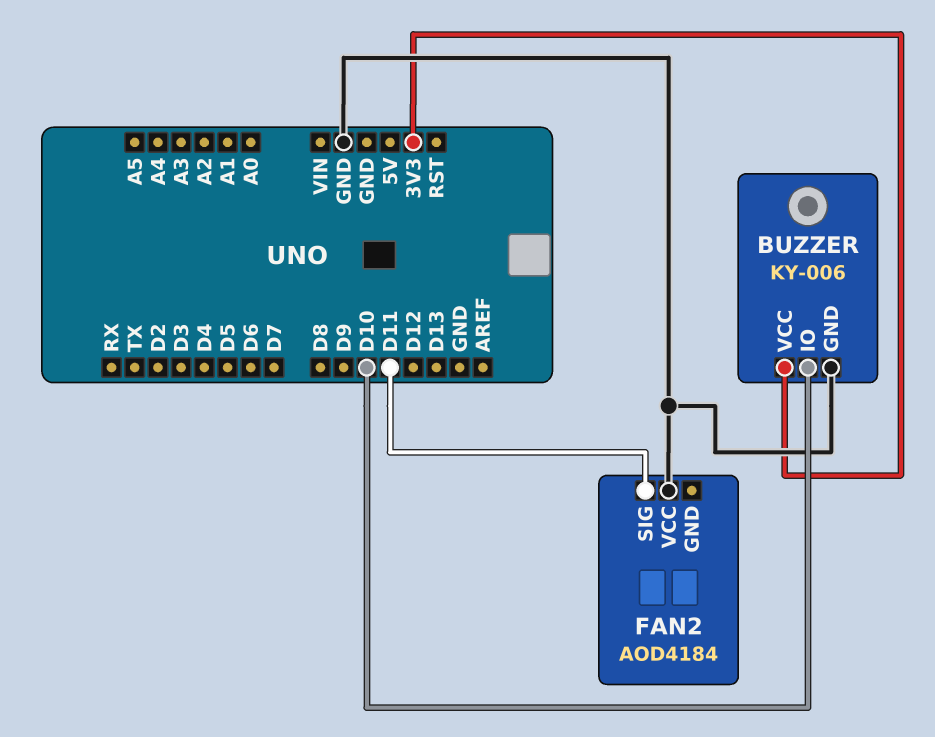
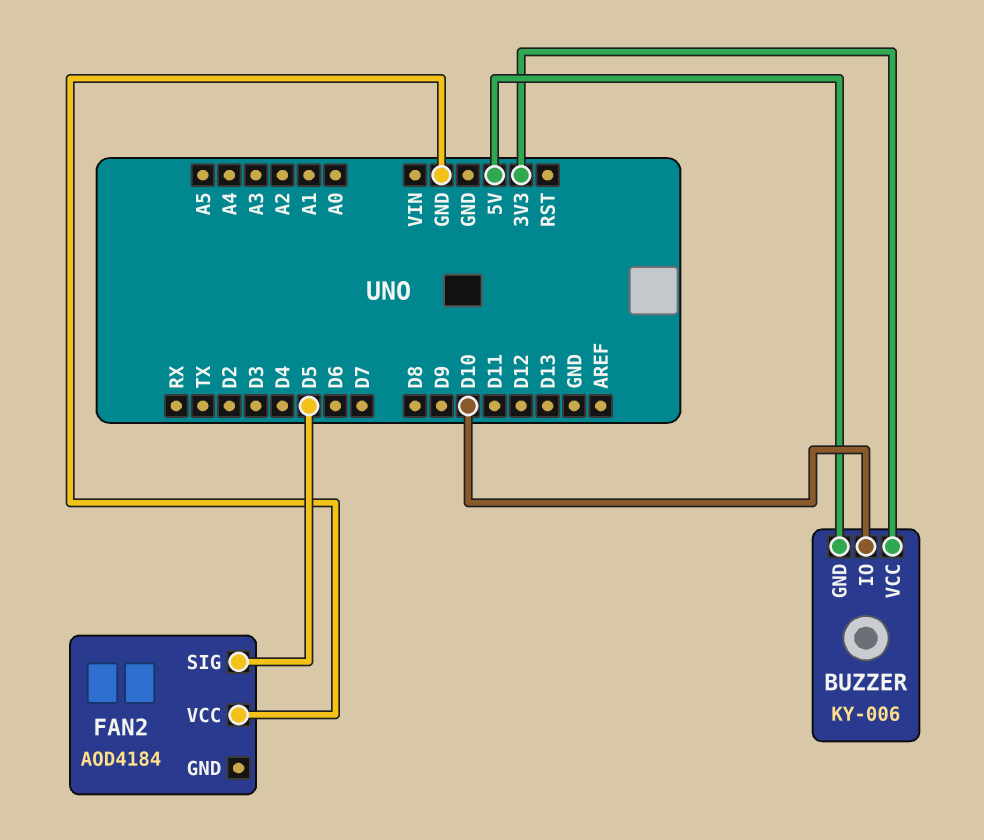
BUZZER pin GND: GND -> 5V
FAN2 pin SIG: D11 -> D5

